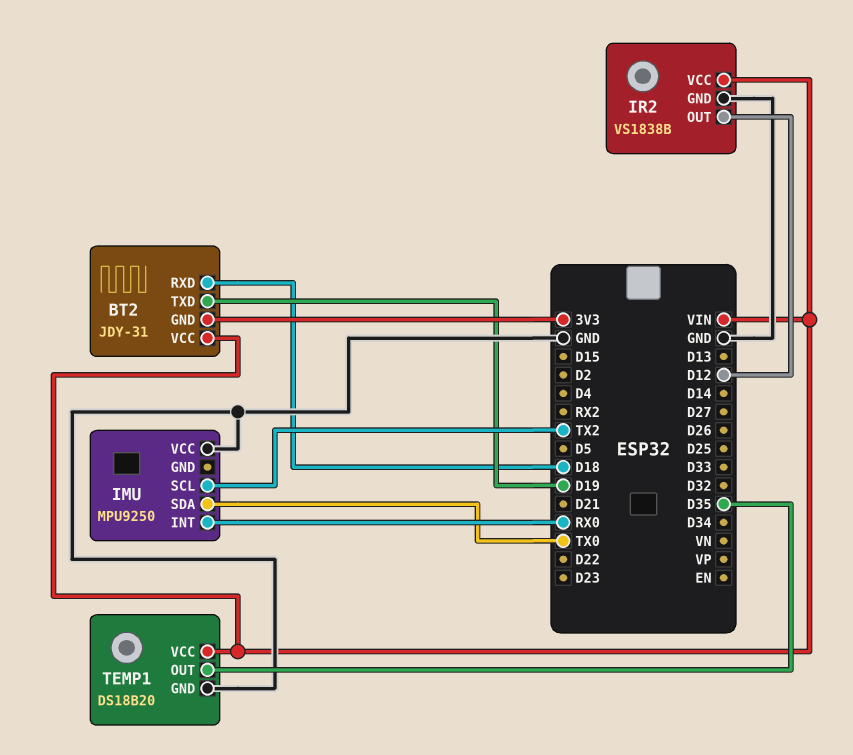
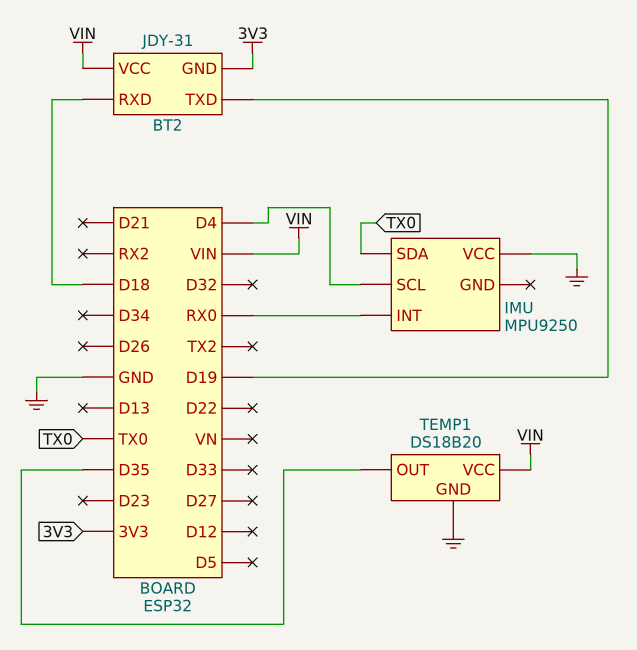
IMU pin SCL: TX2 -> D4
IR2: VS1838B -> none
IR2 pin GND: GND -> none
IR2 pin OUT: D12 -> none
IR2 pin VCC: VIN -> none

